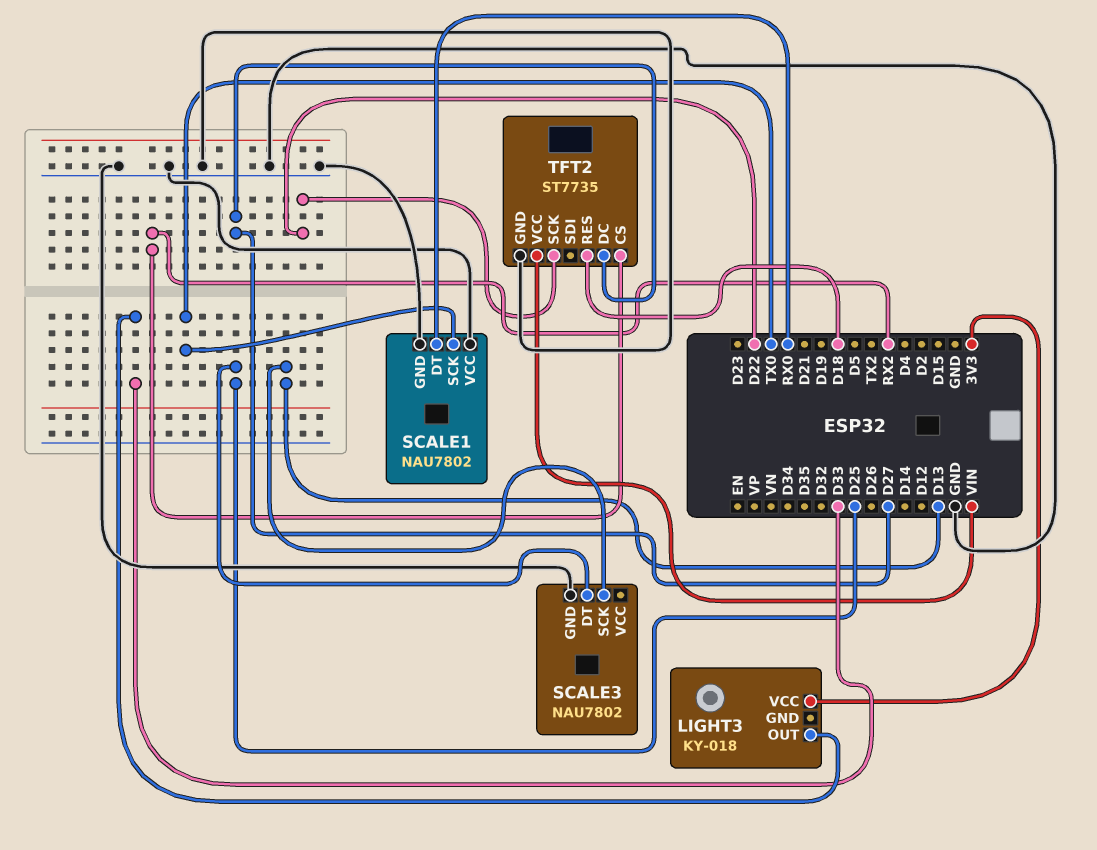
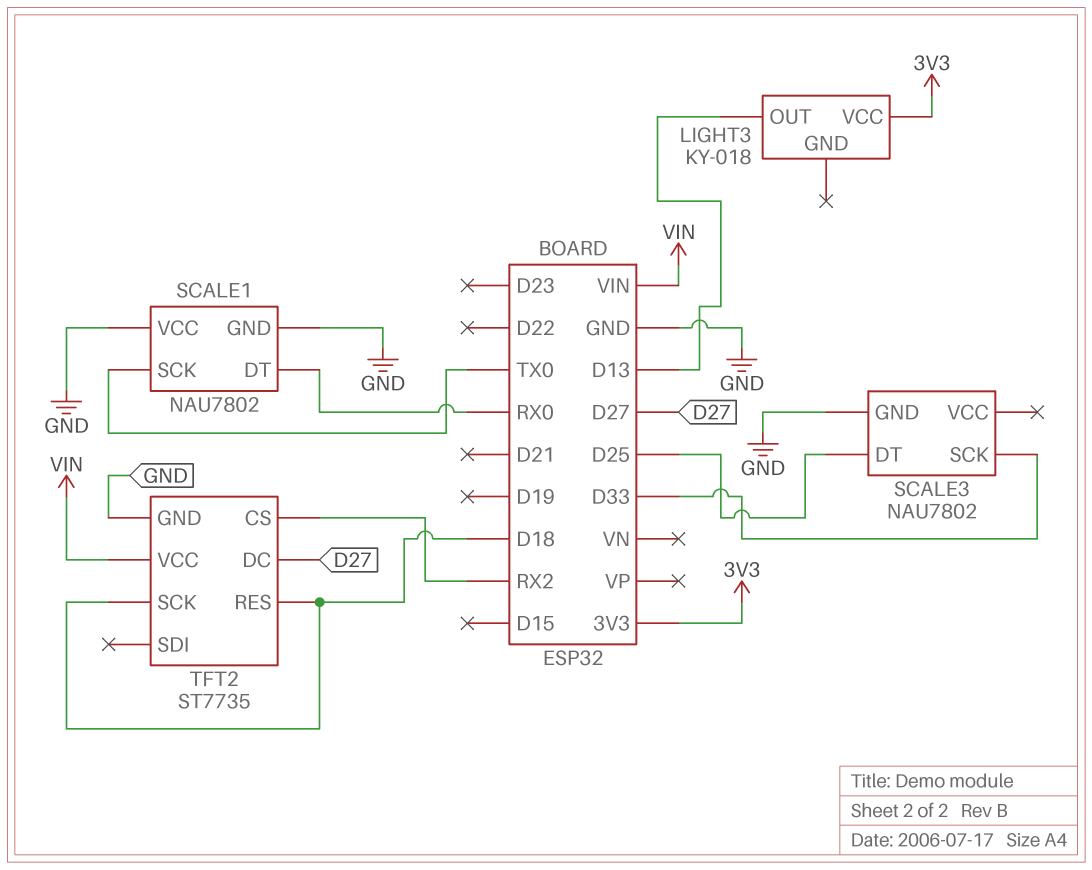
LIGHT3 pin OUT: D33 -> D13
SCALE3 pin SCK: D13 -> D33
TFT2 pin SCK: D22 -> D18

